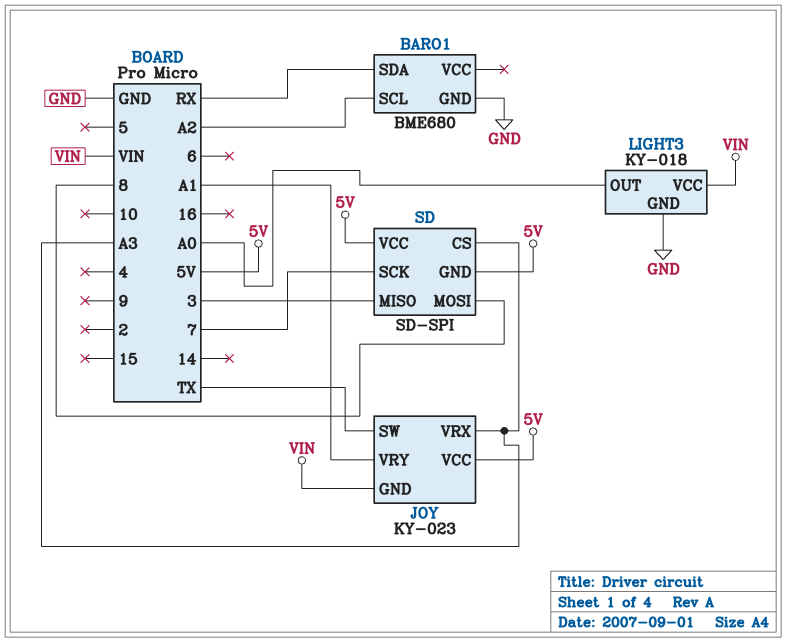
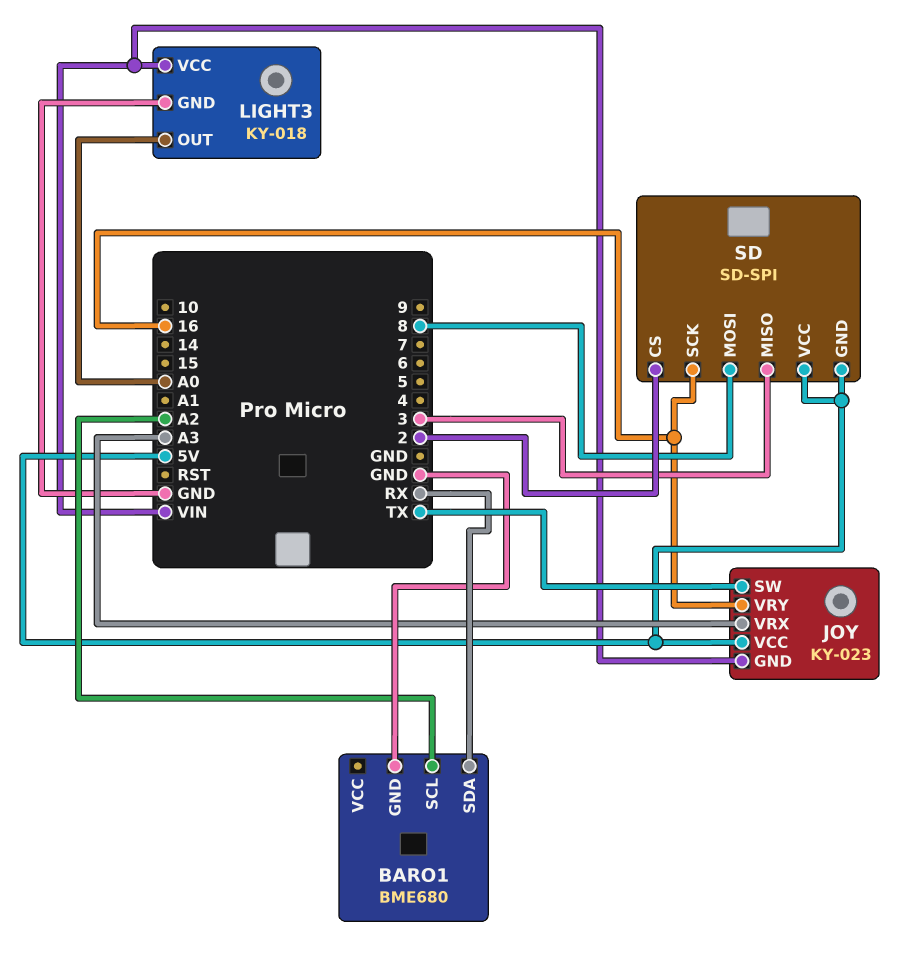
JOY pin VRY: A1 -> 16
SD pin CS: A3 -> 2
SD pin SCK: 7 -> 16

